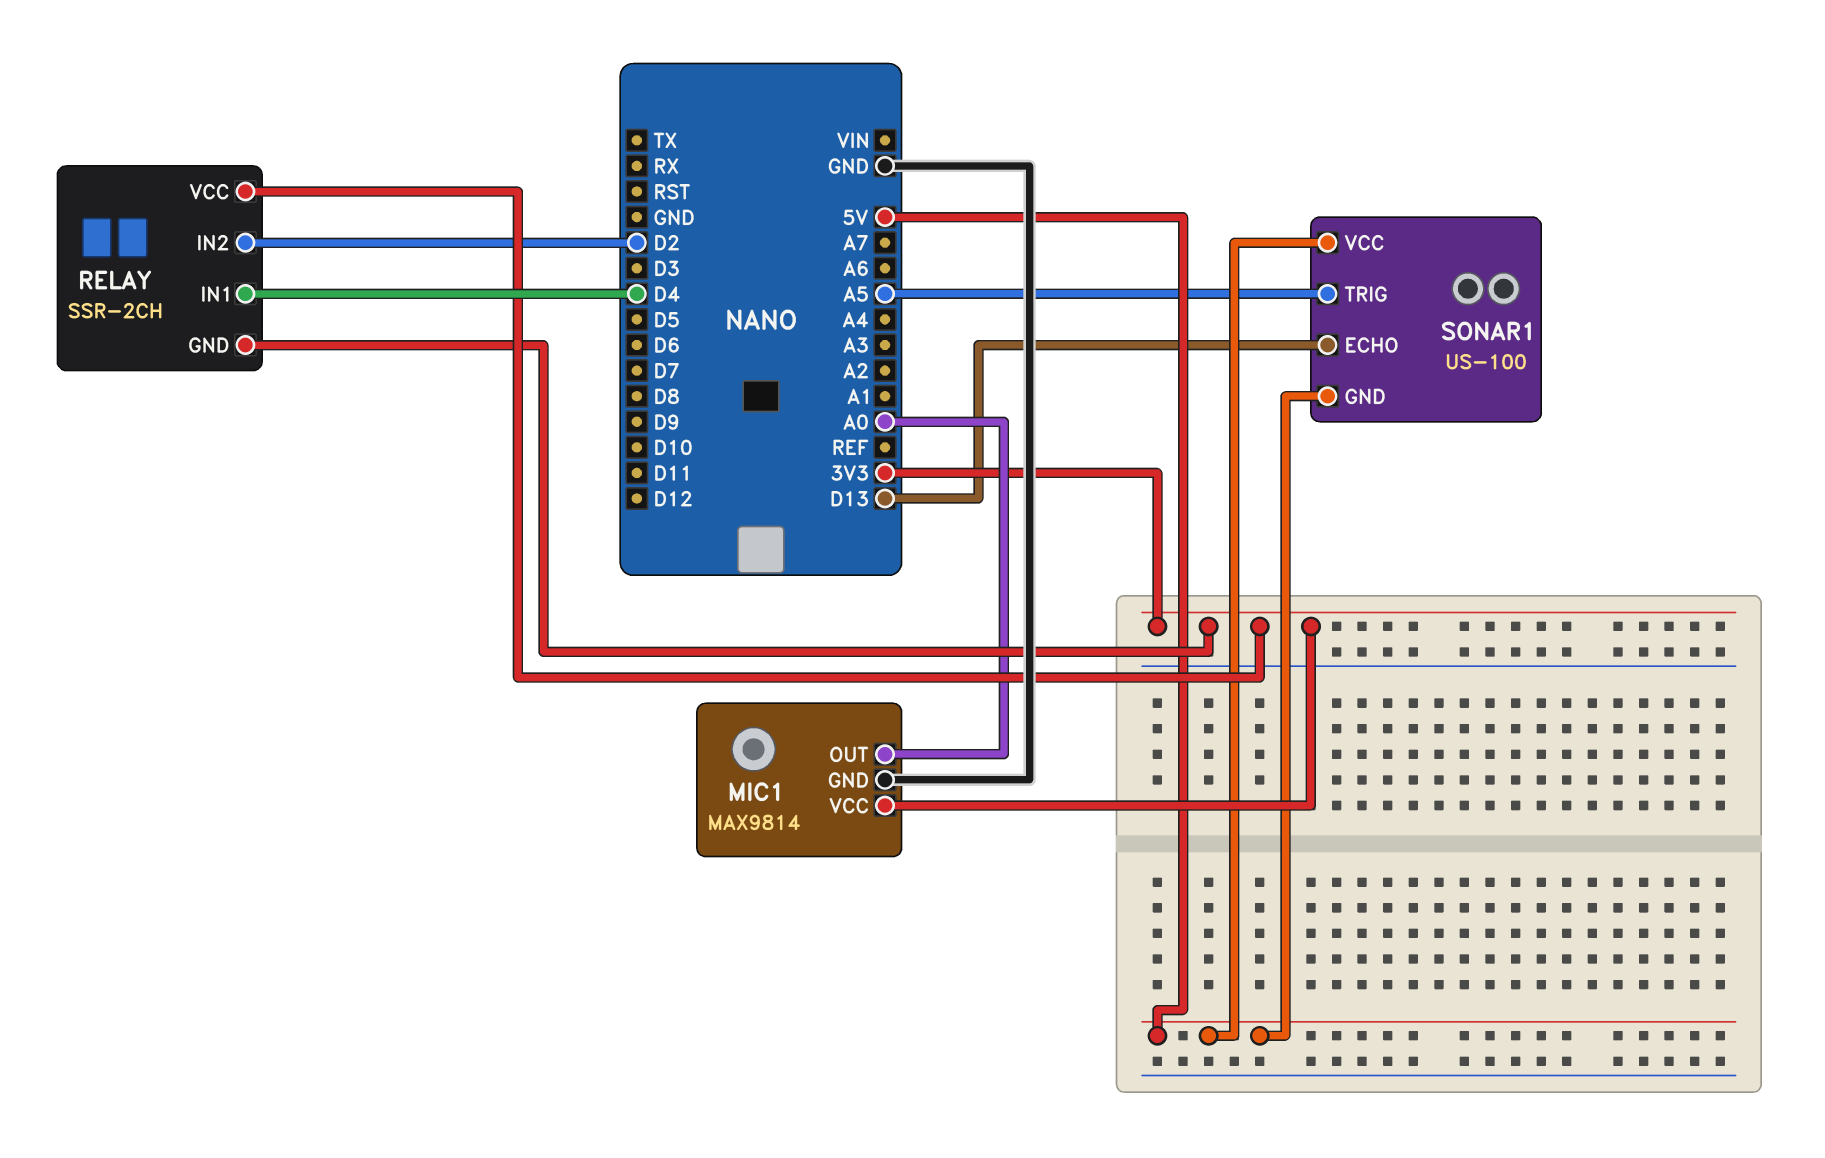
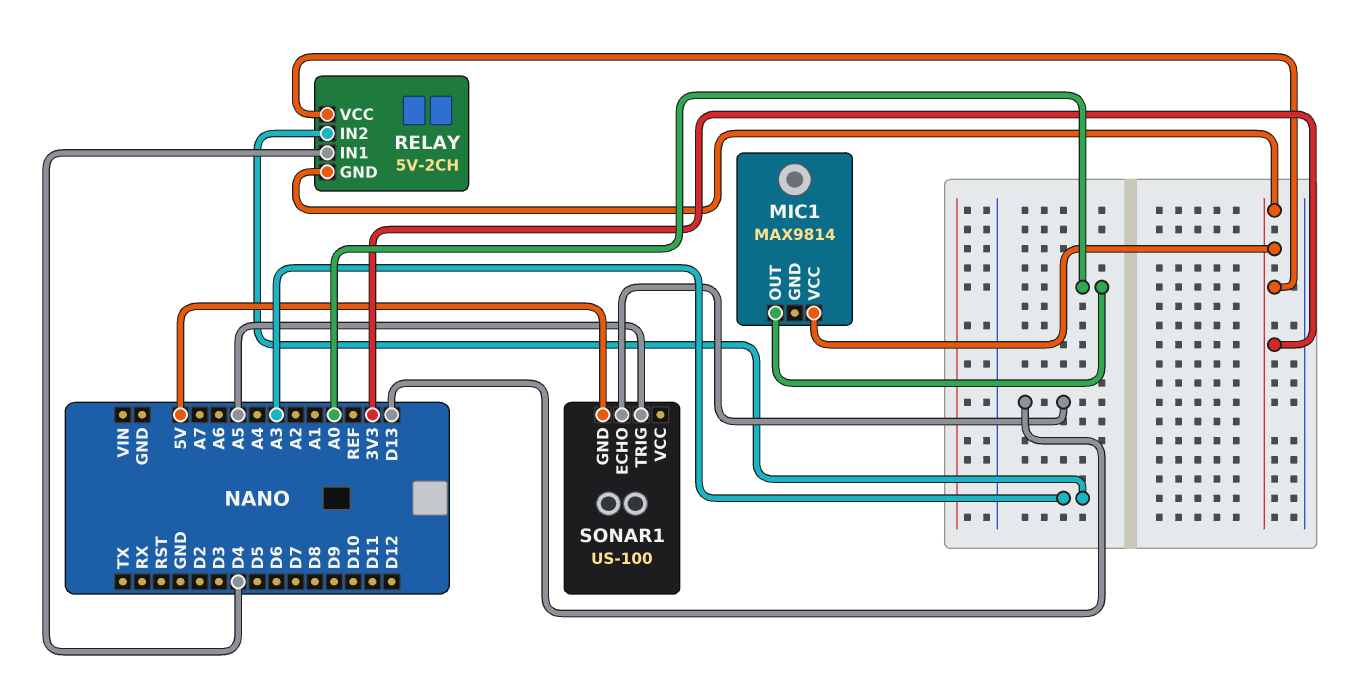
MIC1 pin GND: GND -> none
RELAY: SSR-2CH -> 5V-2CH
RELAY pin IN2: D2 -> A3
SONAR1 pin VCC: 5V -> none

